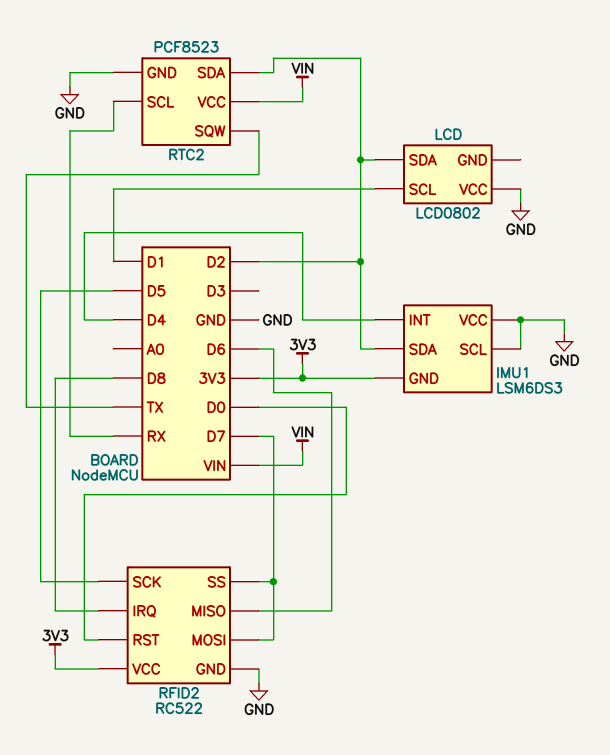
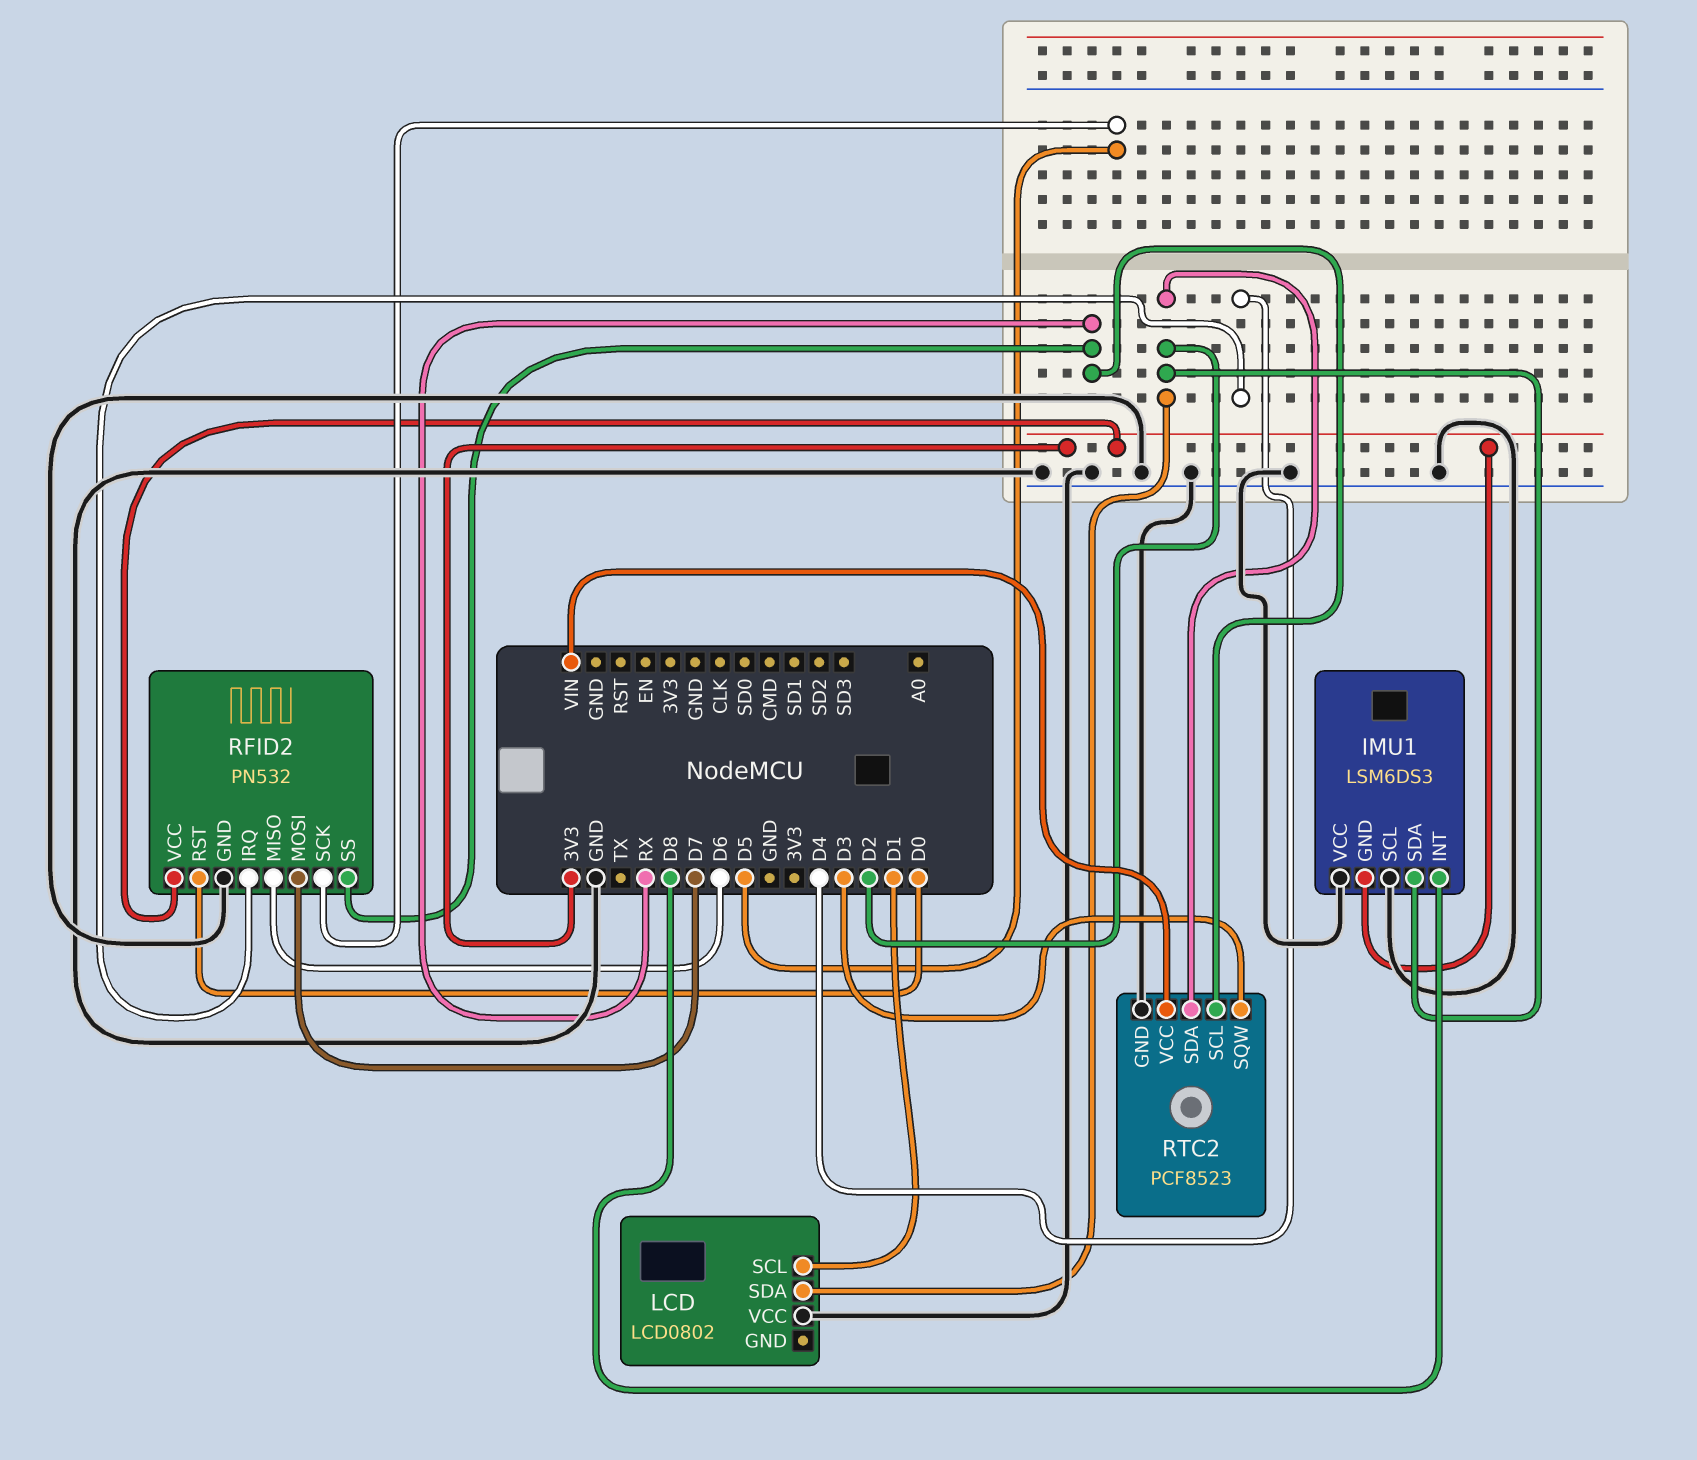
IMU1 pin INT: D4 -> D8
RFID2: RC522 -> PN532
RFID2 pin IRQ: D8 -> D4
RFID2 pin SS: D7 -> RX
RTC2 pin SQW: TX -> D3

